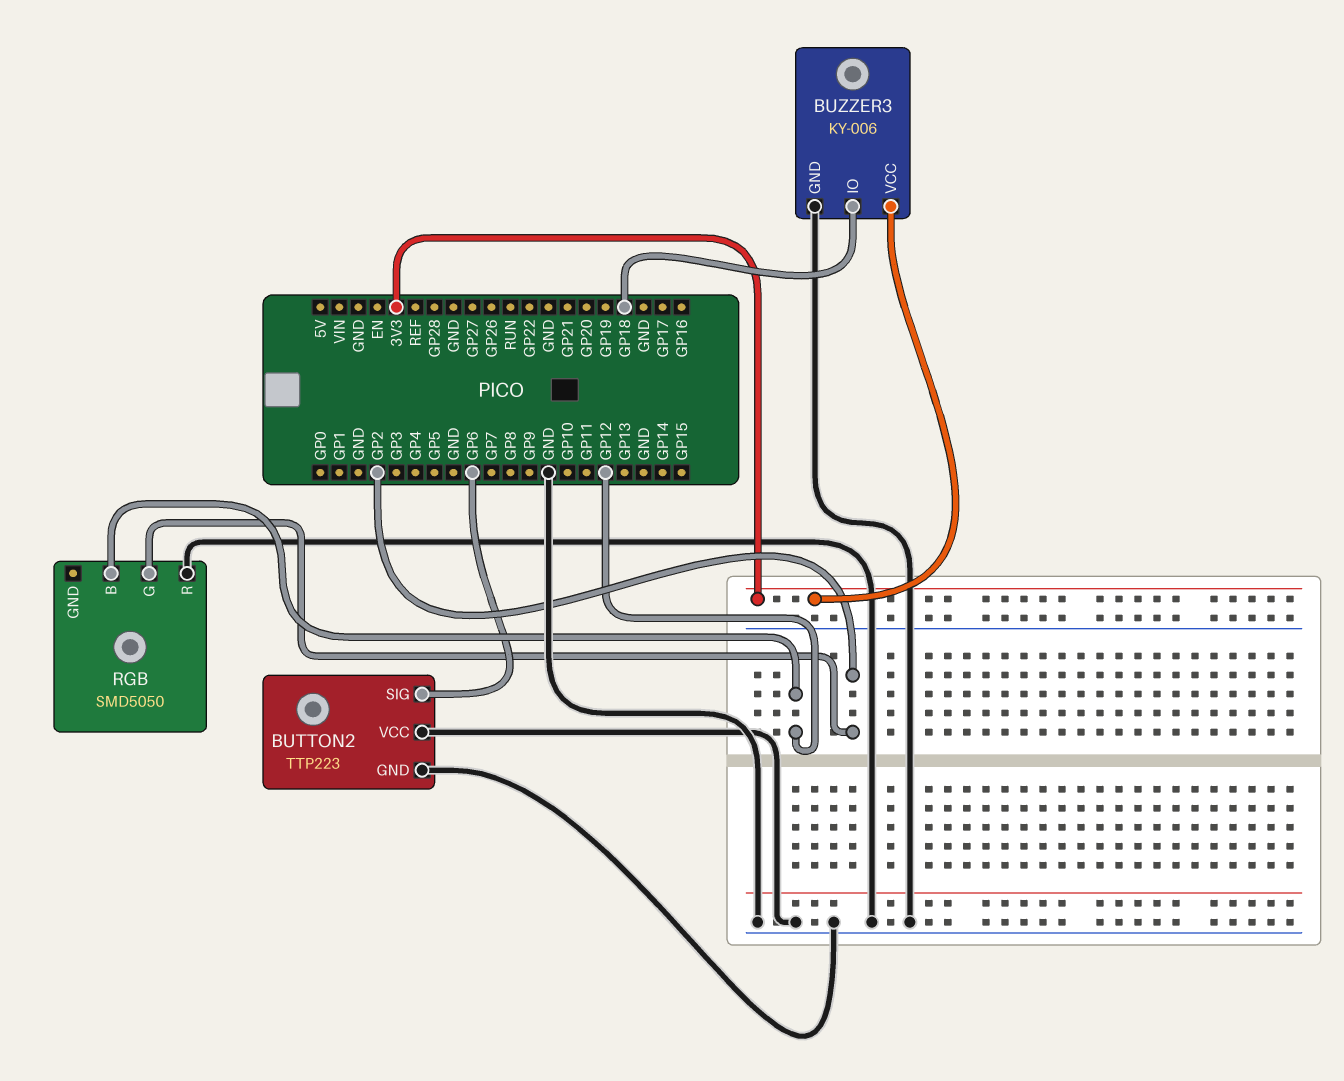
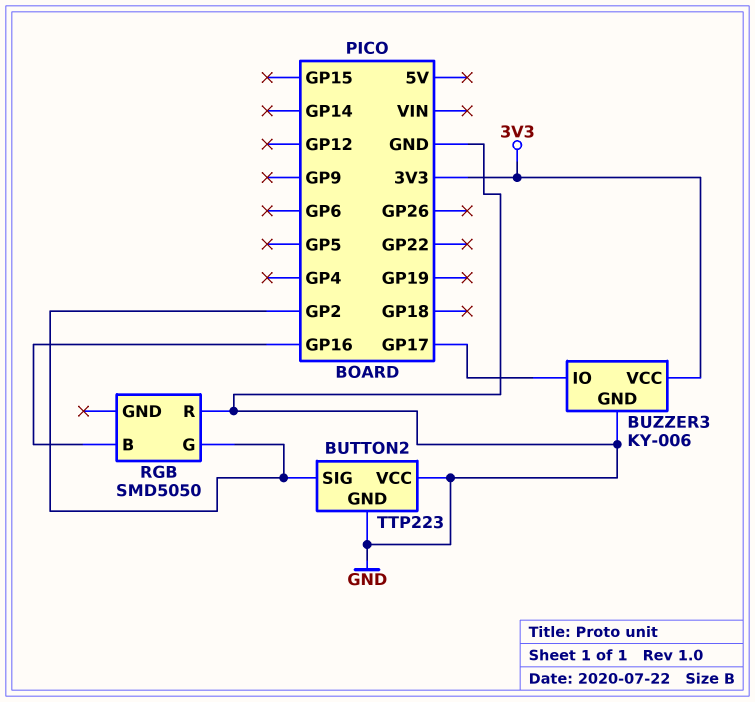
BUTTON2 pin SIG: GP6 -> GP2
BUZZER3 pin IO: GP18 -> GP17
RGB pin B: GP12 -> GP16

